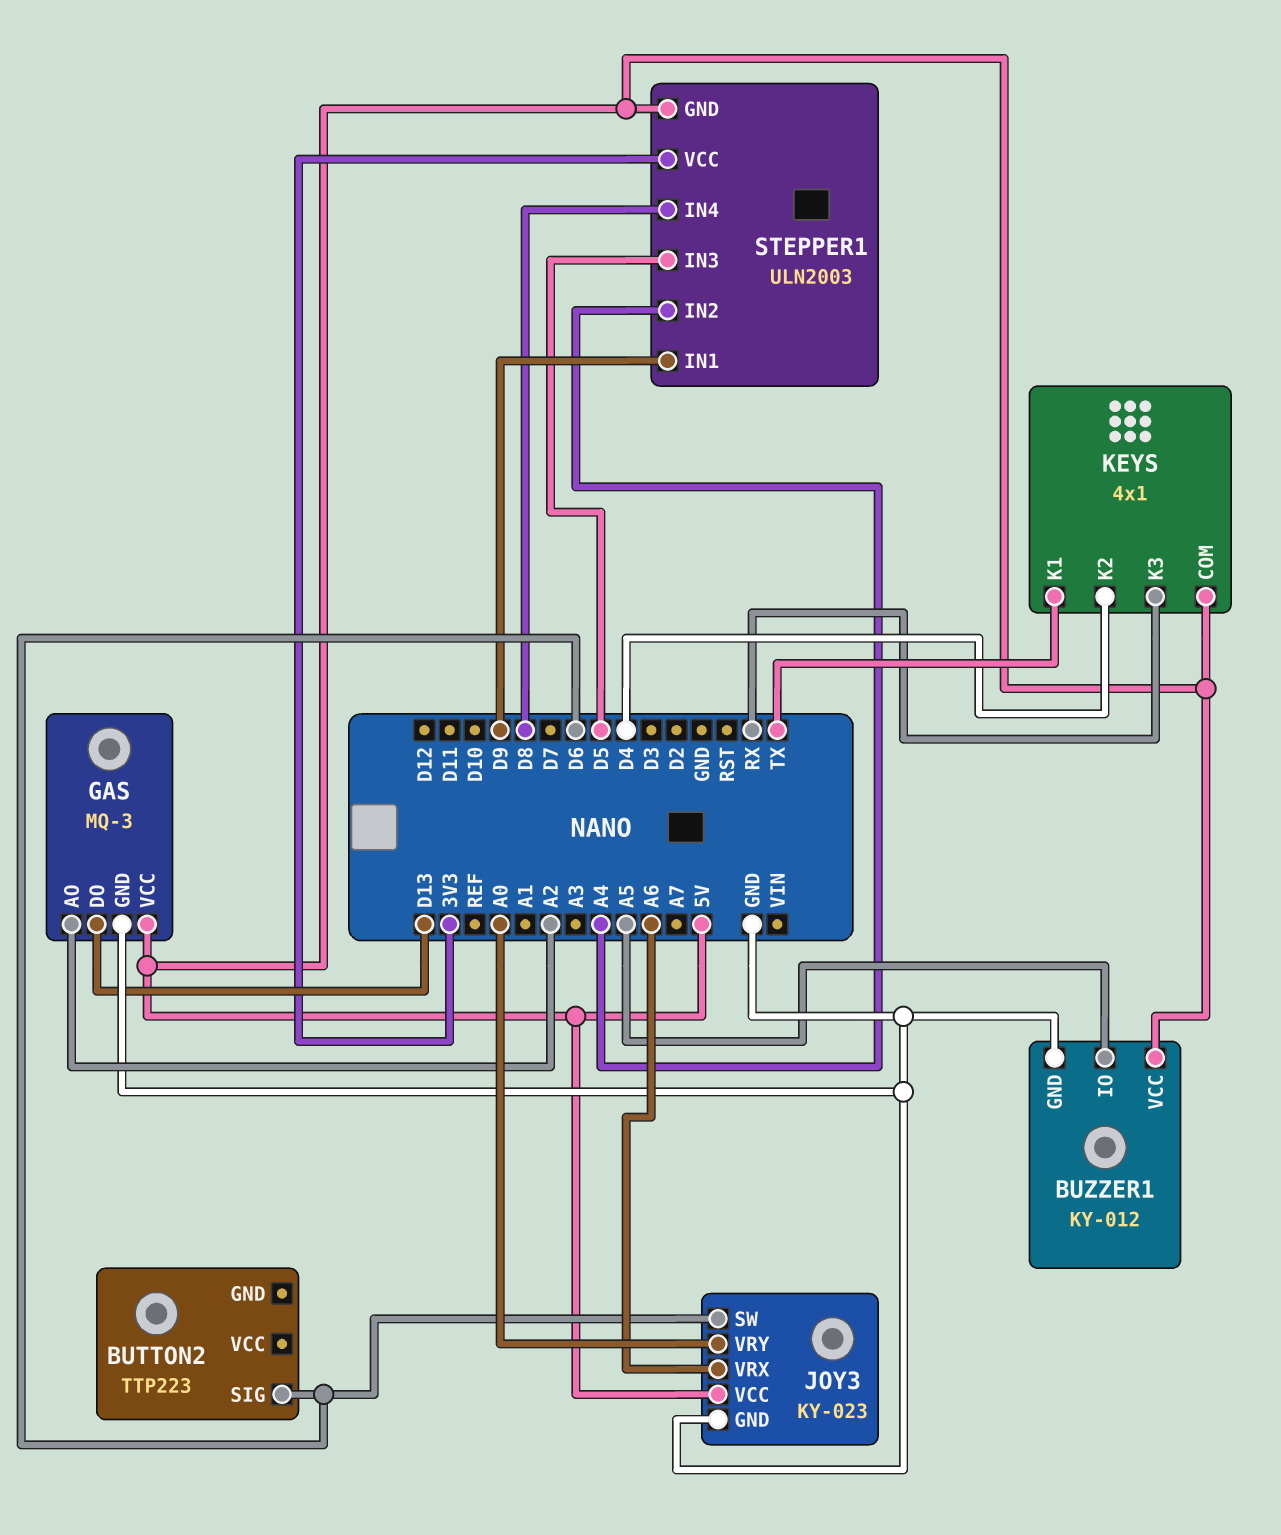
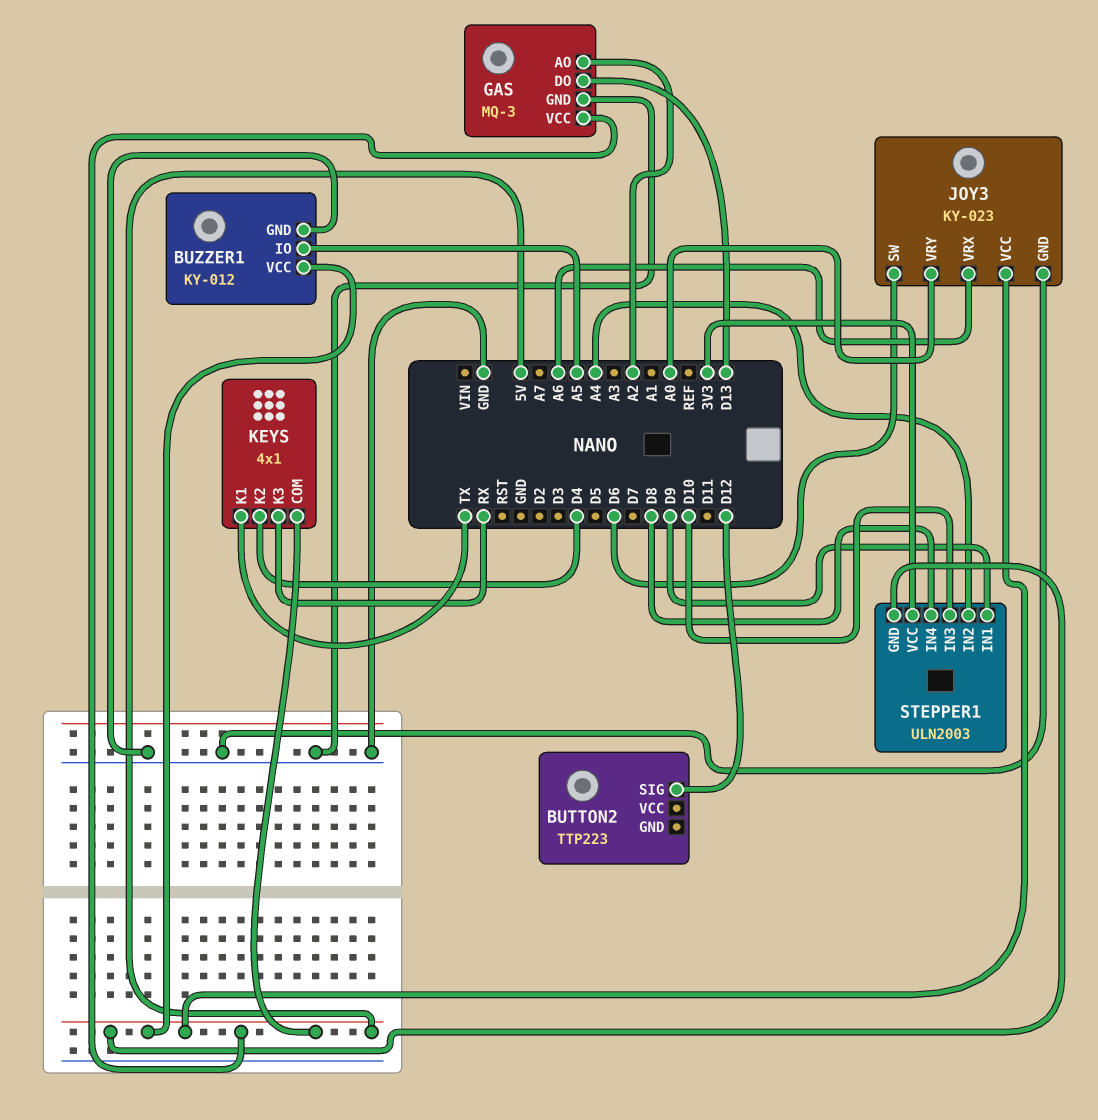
BUTTON2 pin SIG: D6 -> D12
STEPPER1 pin IN3: D5 -> D10

